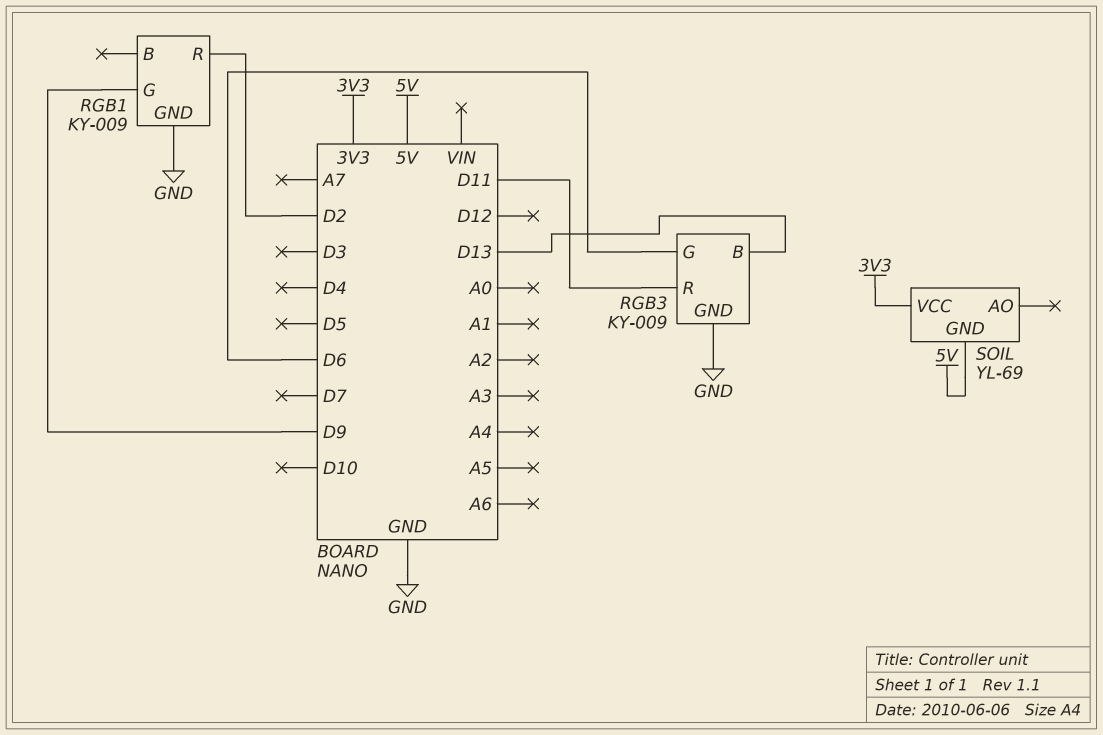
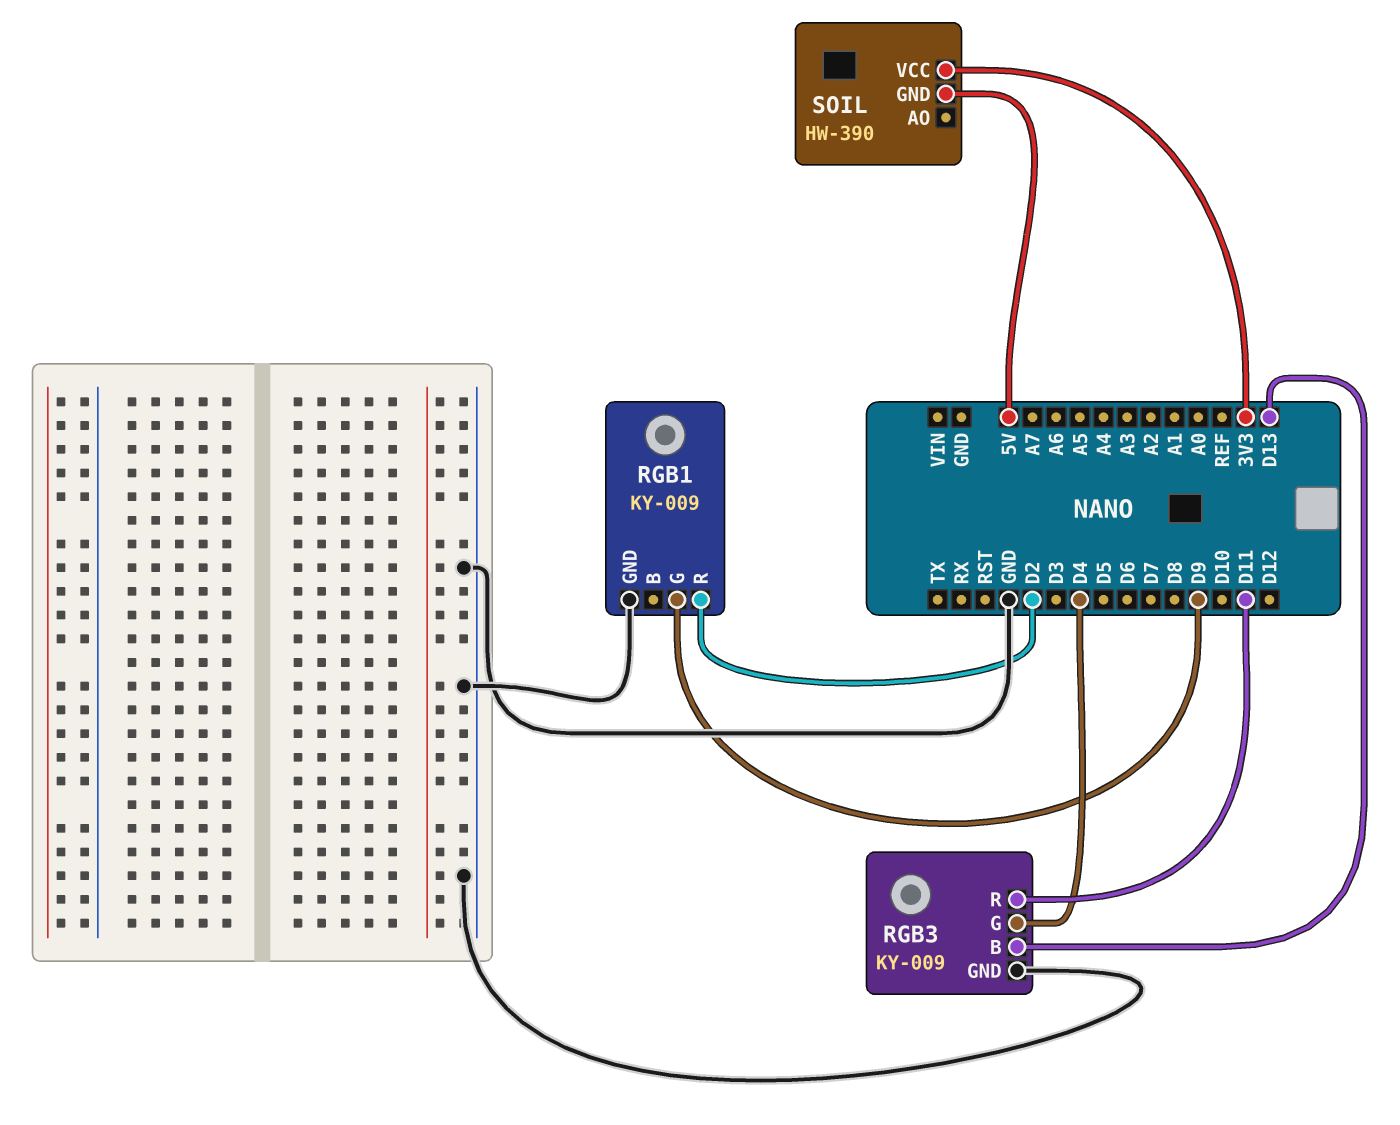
RGB3 pin G: D6 -> D4
SOIL: YL-69 -> HW-390

